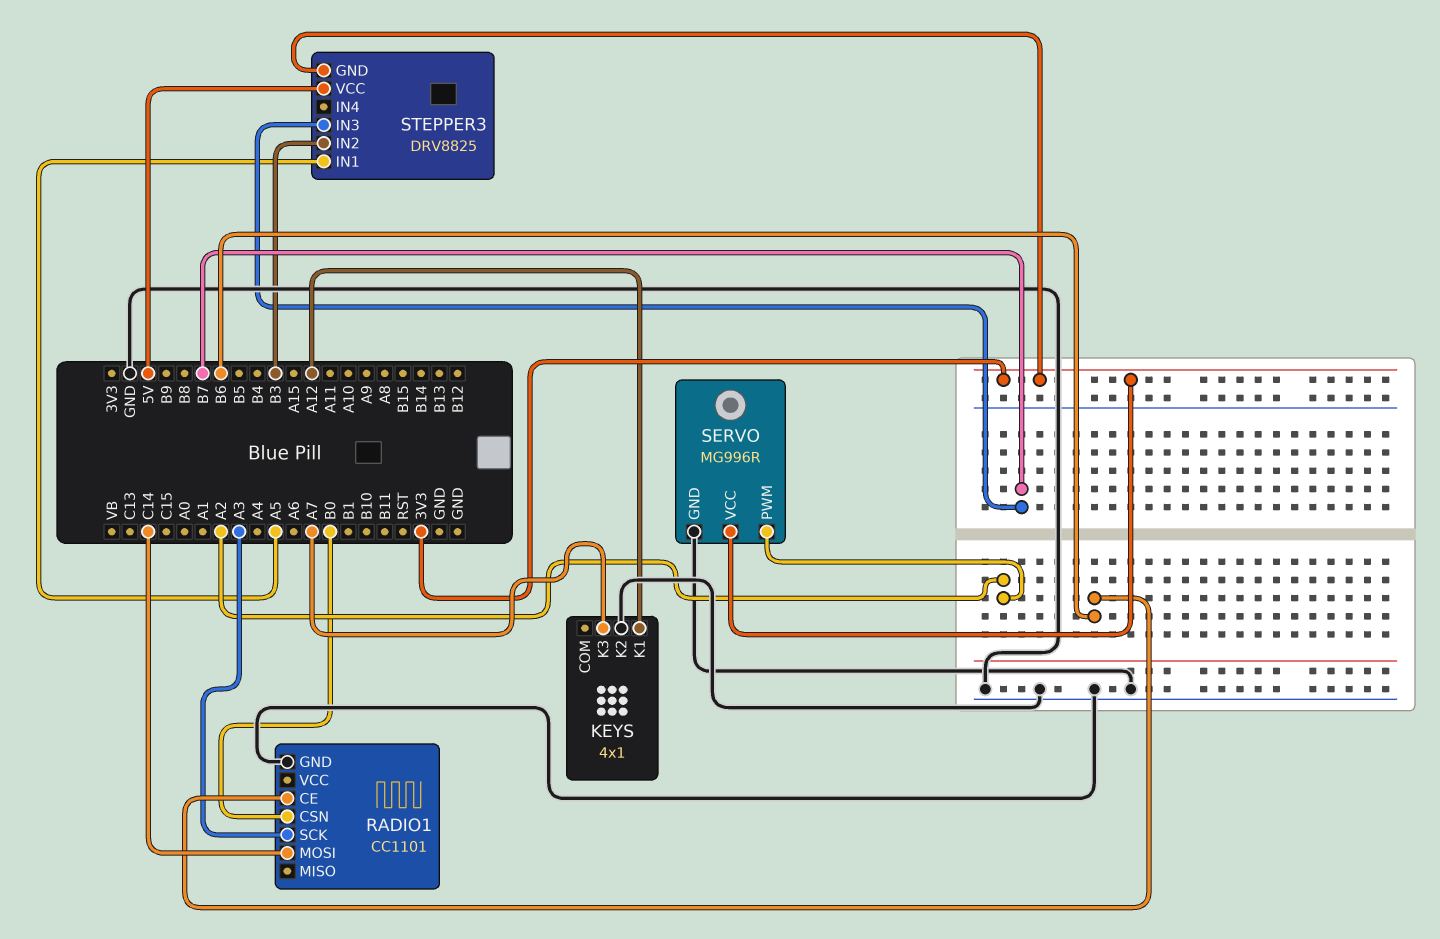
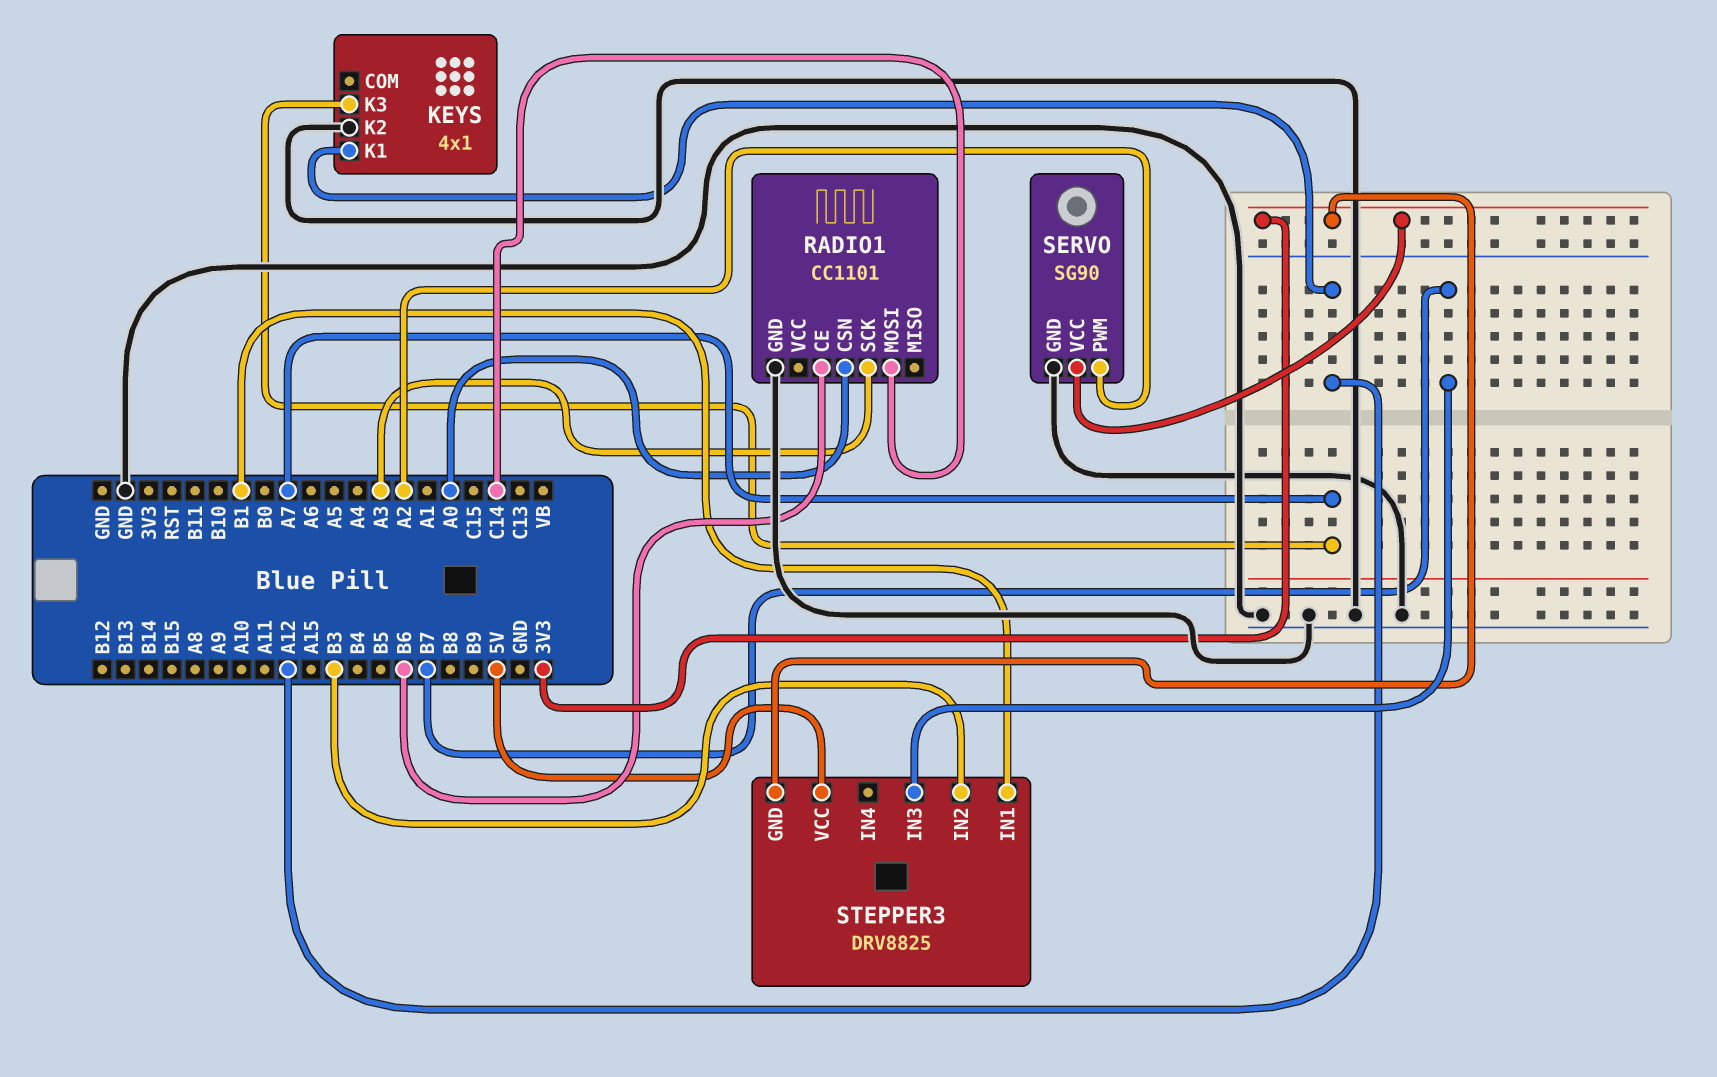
RADIO1 pin CSN: B0 -> A0
SERVO: MG996R -> SG90
STEPPER3 pin IN1: A5 -> B1

